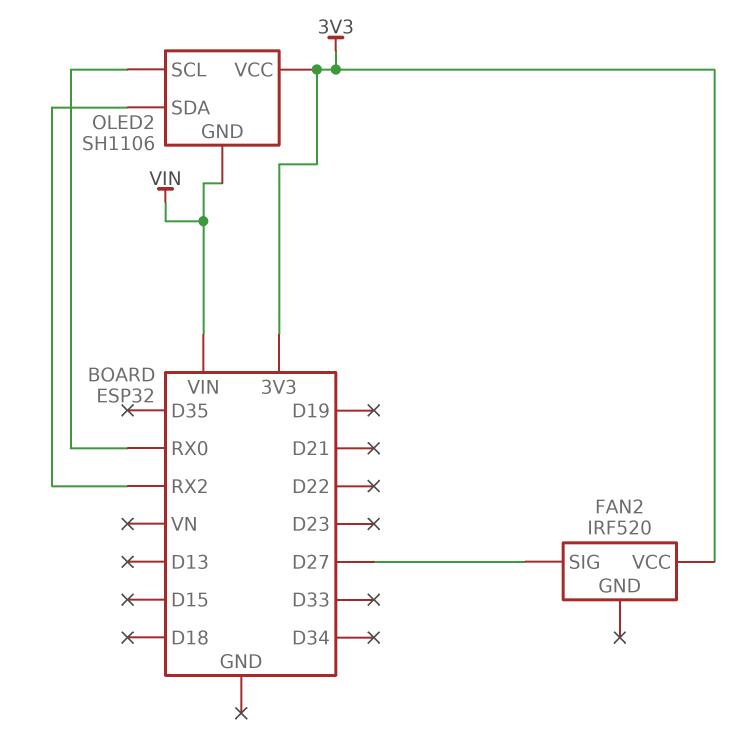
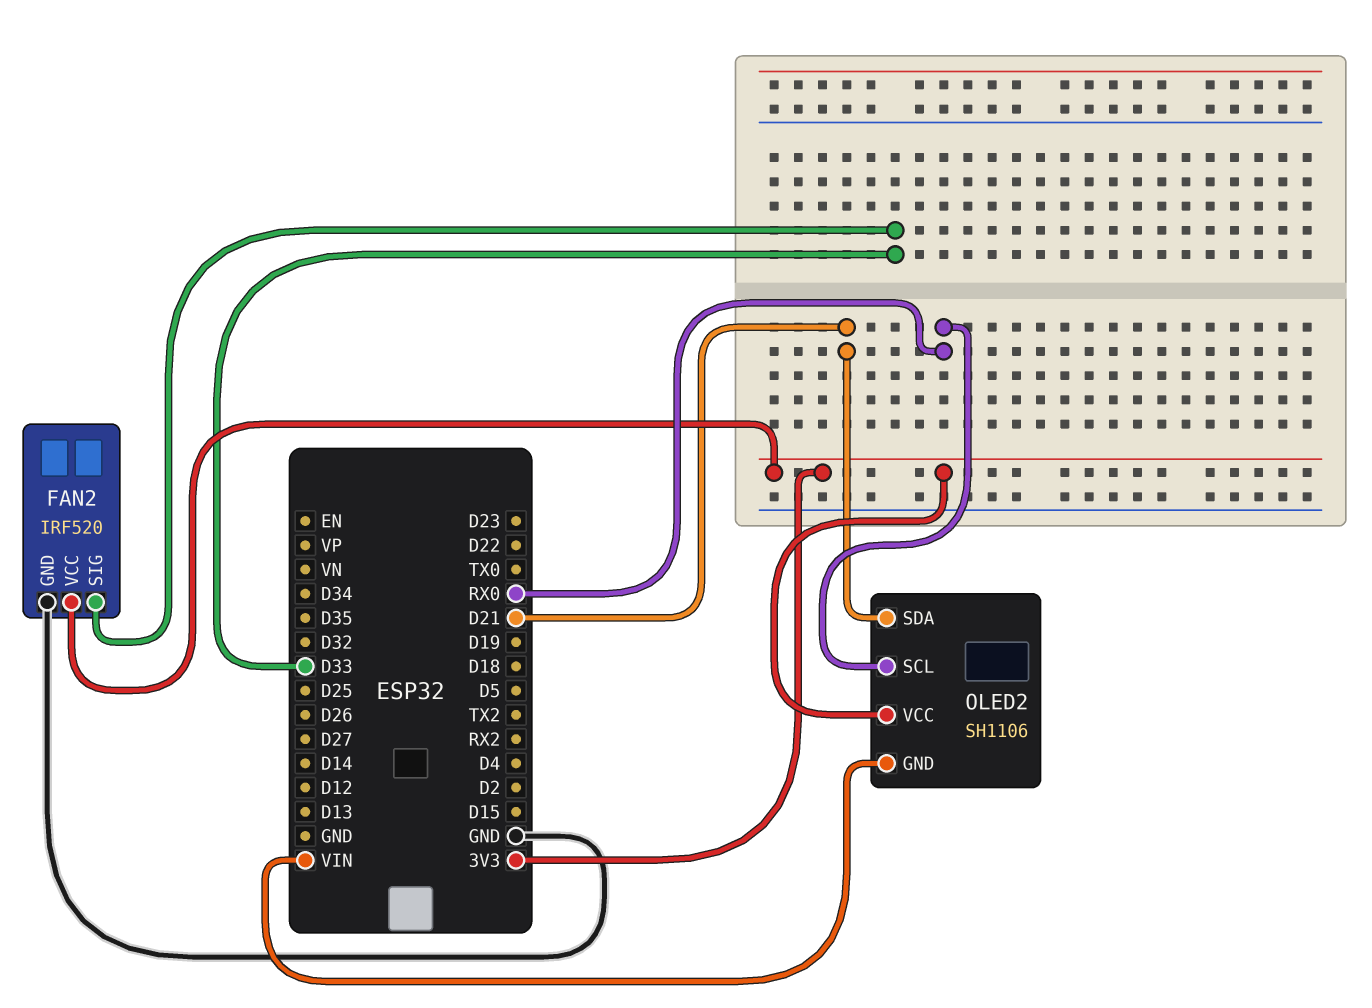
FAN2 pin GND: none -> GND
FAN2 pin SIG: D27 -> D33
OLED2 pin SDA: RX2 -> D21

